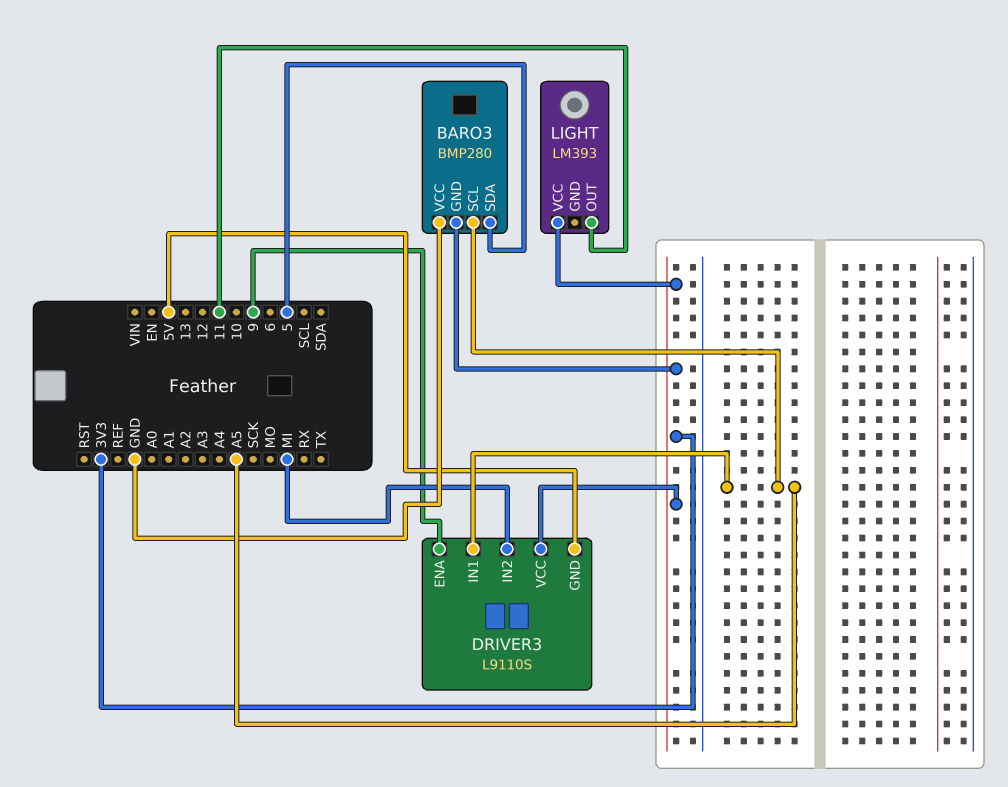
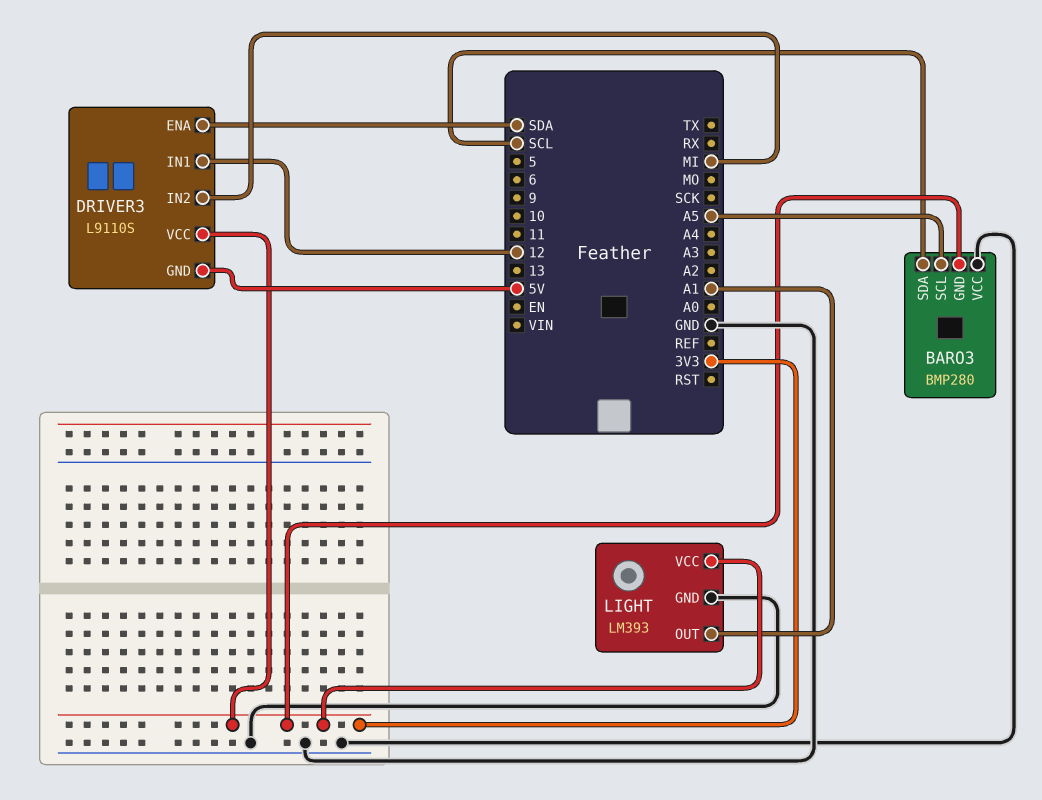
BARO3 pin SDA: 5 -> SCL
DRIVER3 pin ENA: 9 -> SDA
DRIVER3 pin IN1: A5 -> 12
LIGHT pin GND: none -> GND
LIGHT pin OUT: 11 -> A1

